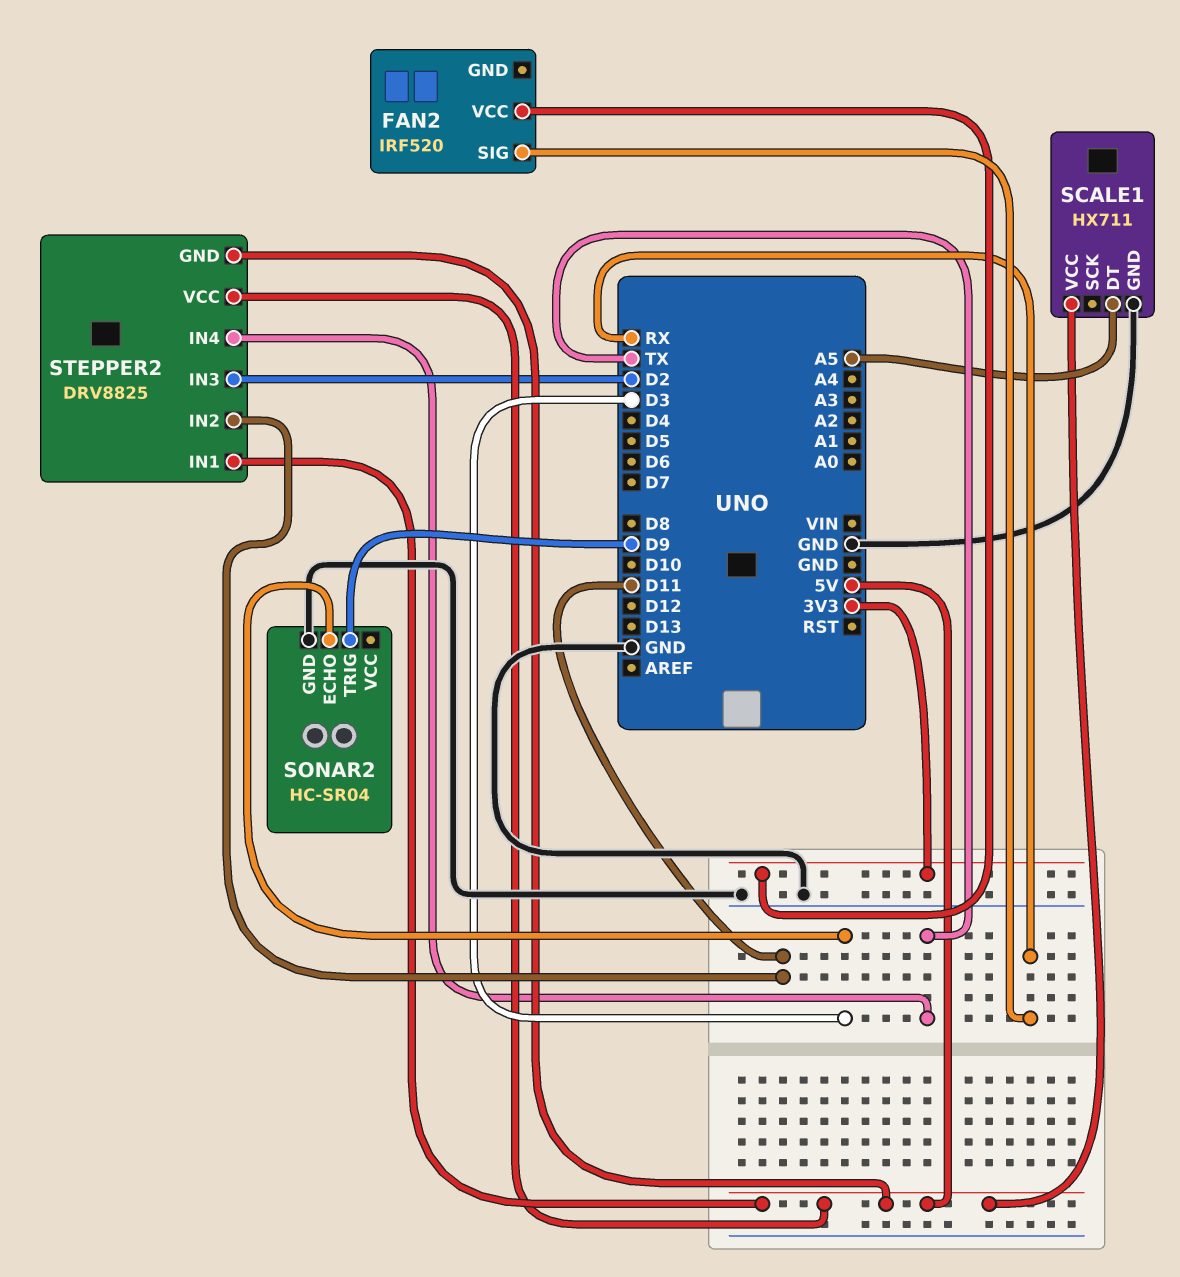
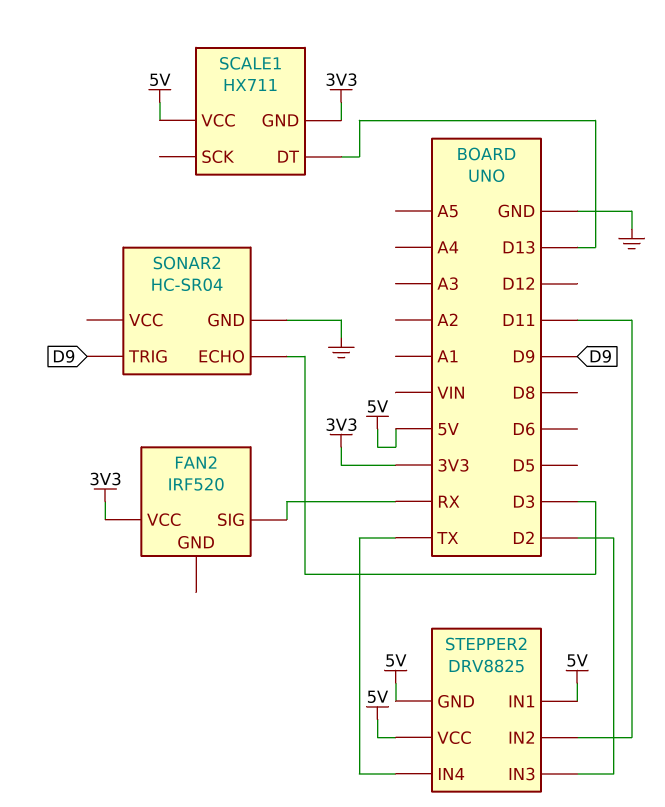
SCALE1 pin DT: A5 -> D13
SCALE1 pin GND: GND -> 3V3

